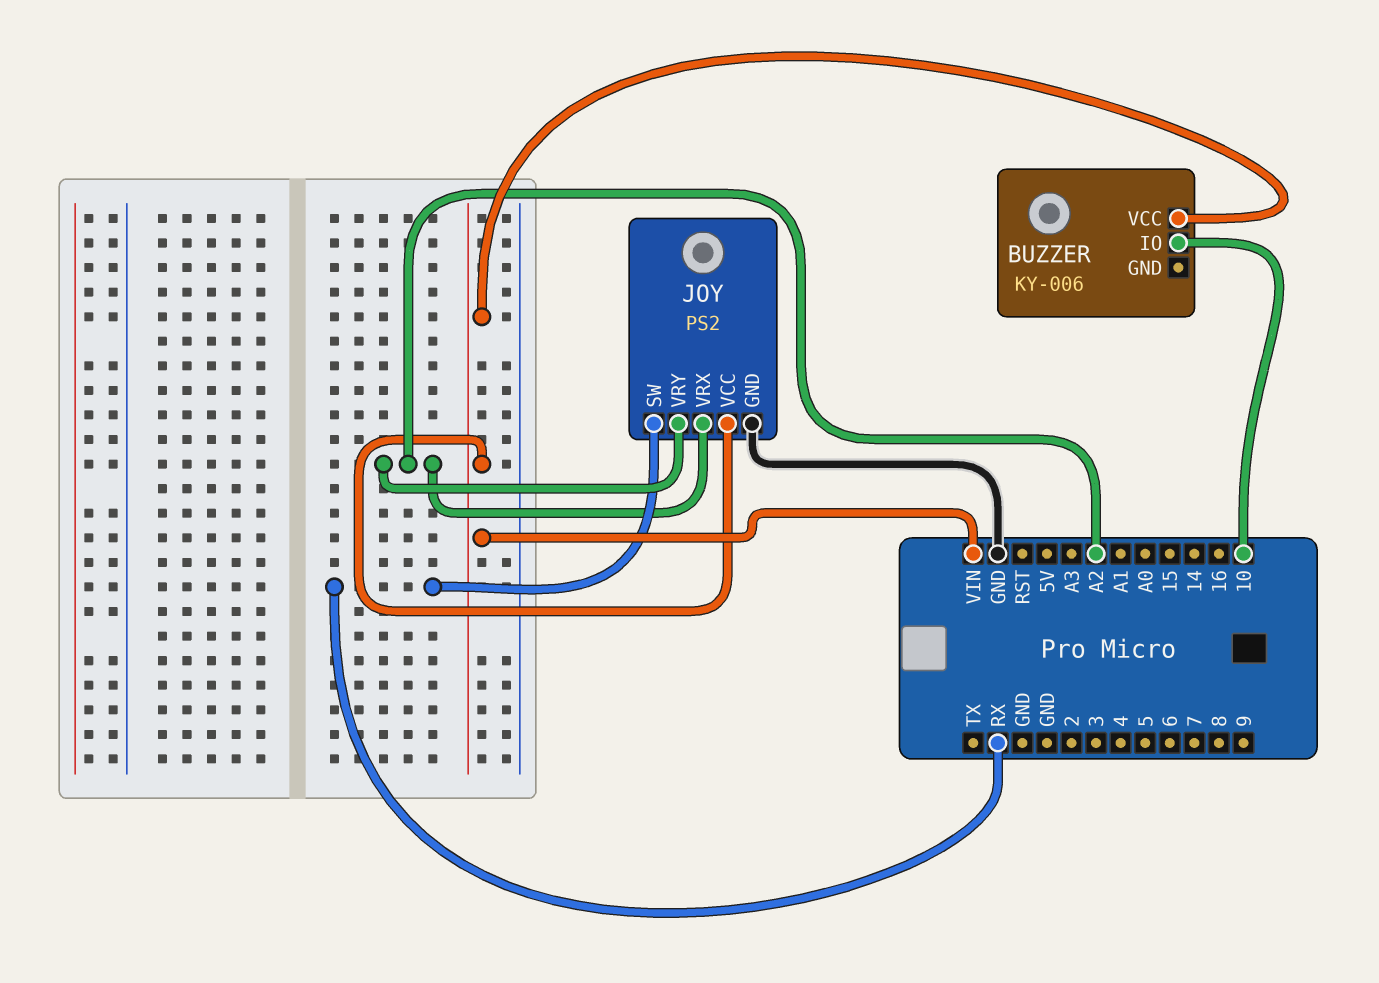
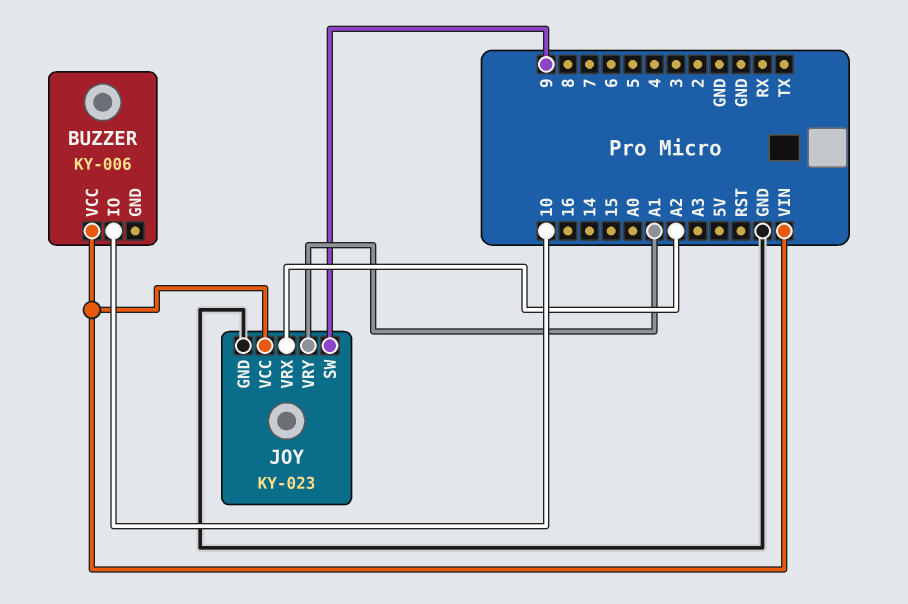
JOY: PS2 -> KY-023
JOY pin SW: RX -> 9
JOY pin VRY: A2 -> A1

